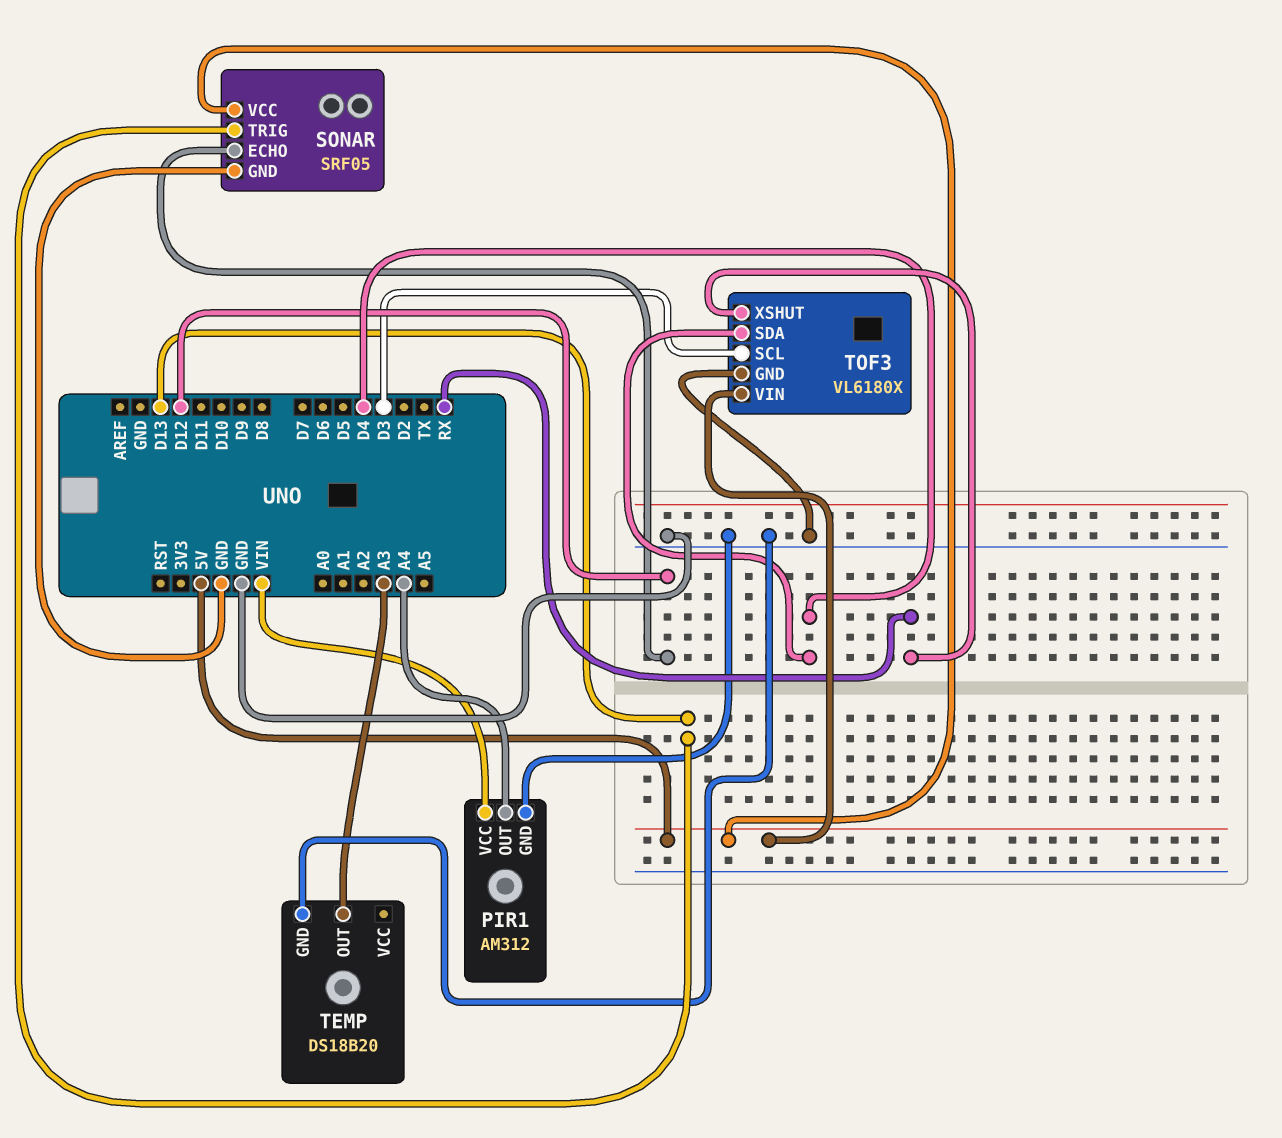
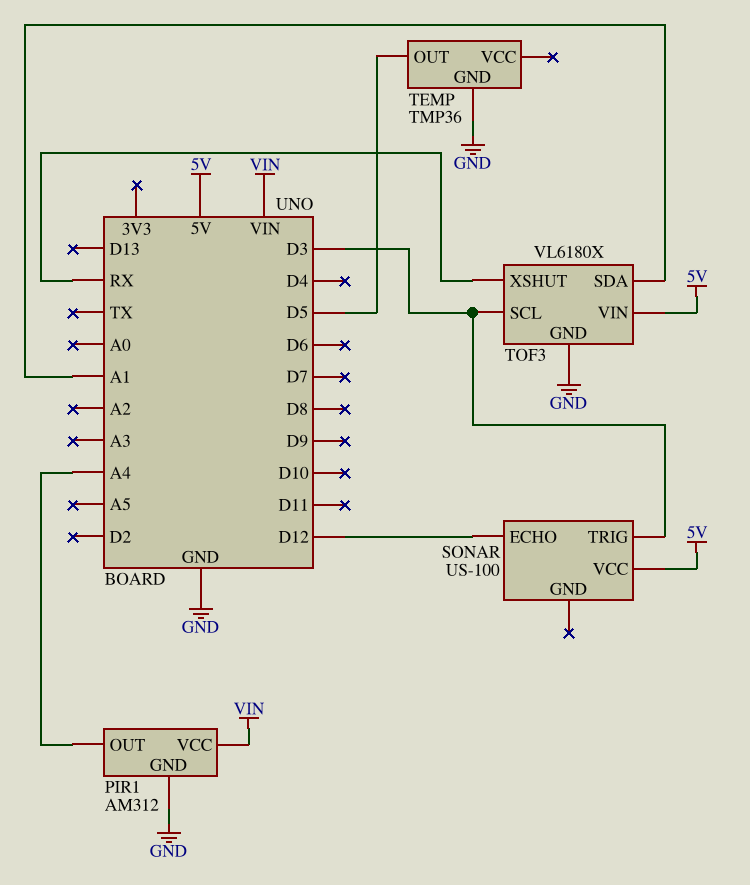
SONAR: SRF05 -> US-100
SONAR pin GND: GND -> none
SONAR pin TRIG: D13 -> D3
TEMP: DS18B20 -> TMP36
TEMP pin OUT: A3 -> D5
TOF3 pin SDA: D4 -> A1

